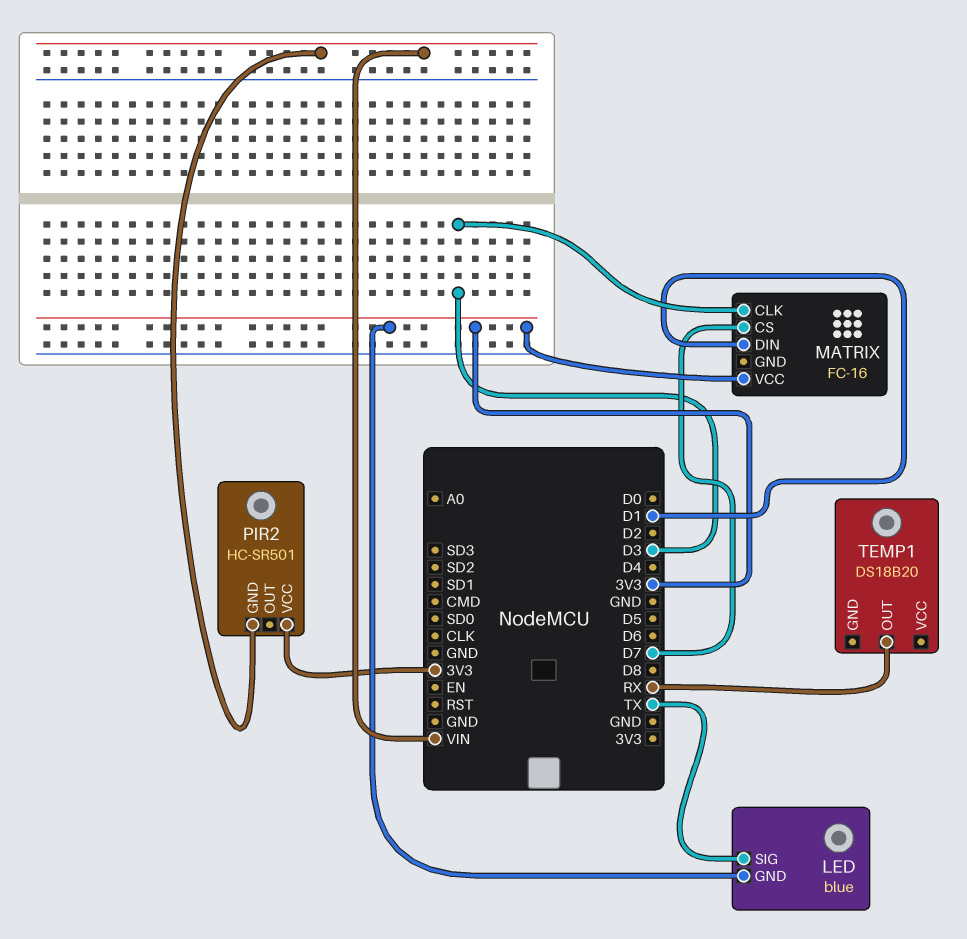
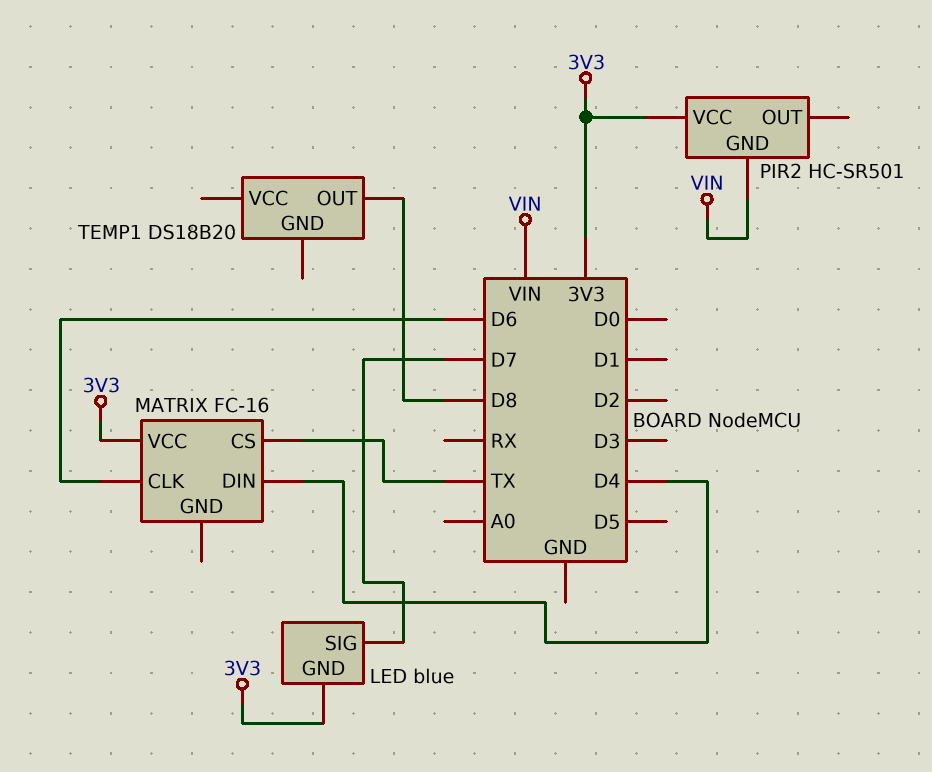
LED pin SIG: TX -> D7
MATRIX pin CLK: D3 -> D6
MATRIX pin CS: D7 -> TX
MATRIX pin DIN: D1 -> D4
TEMP1 pin OUT: RX -> D8

